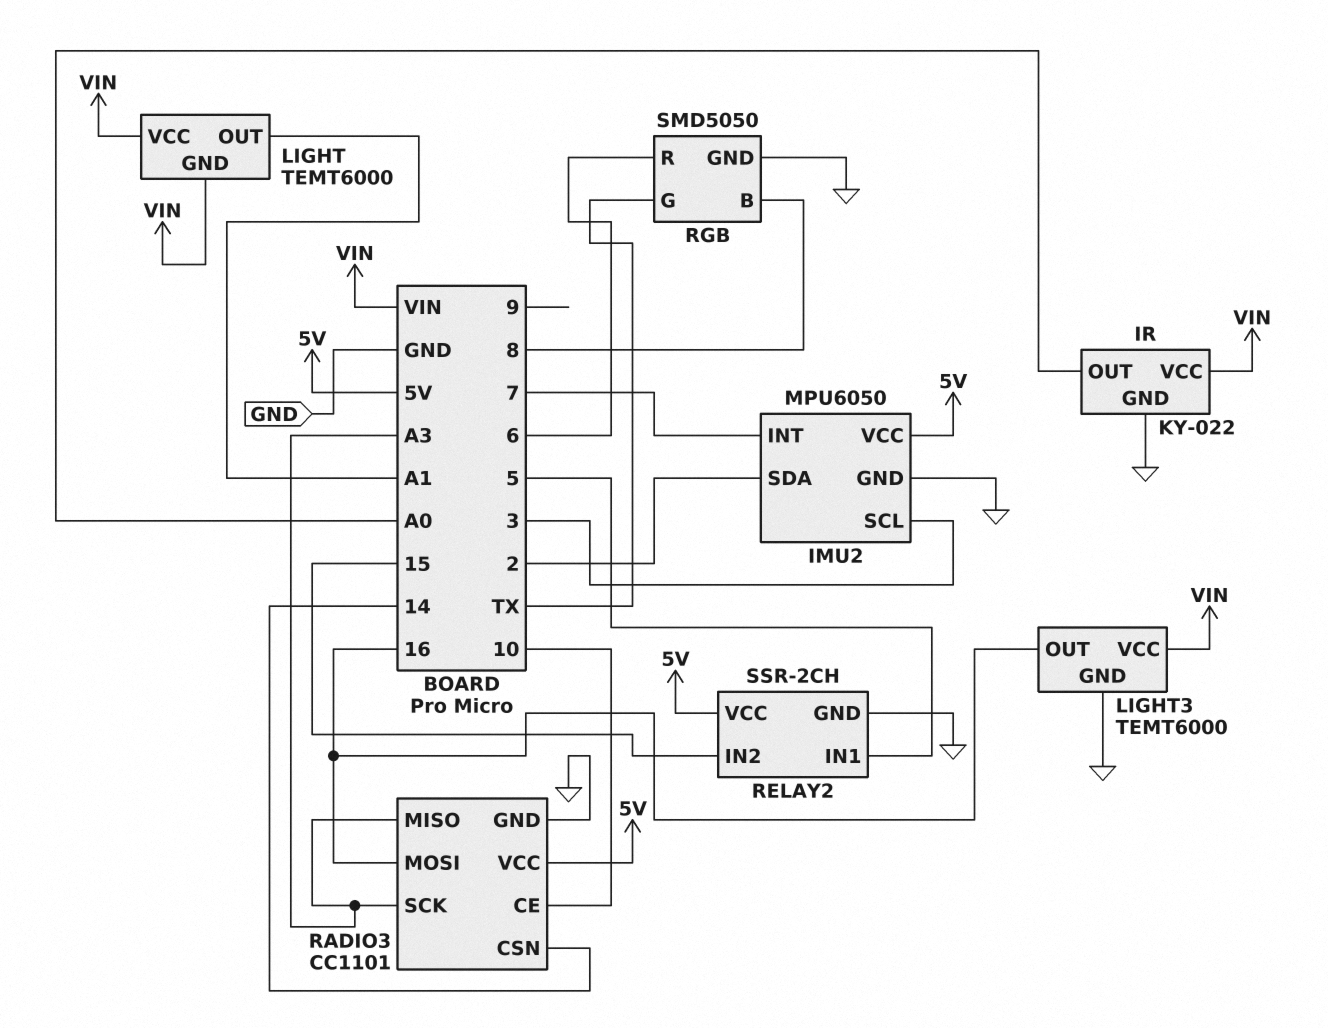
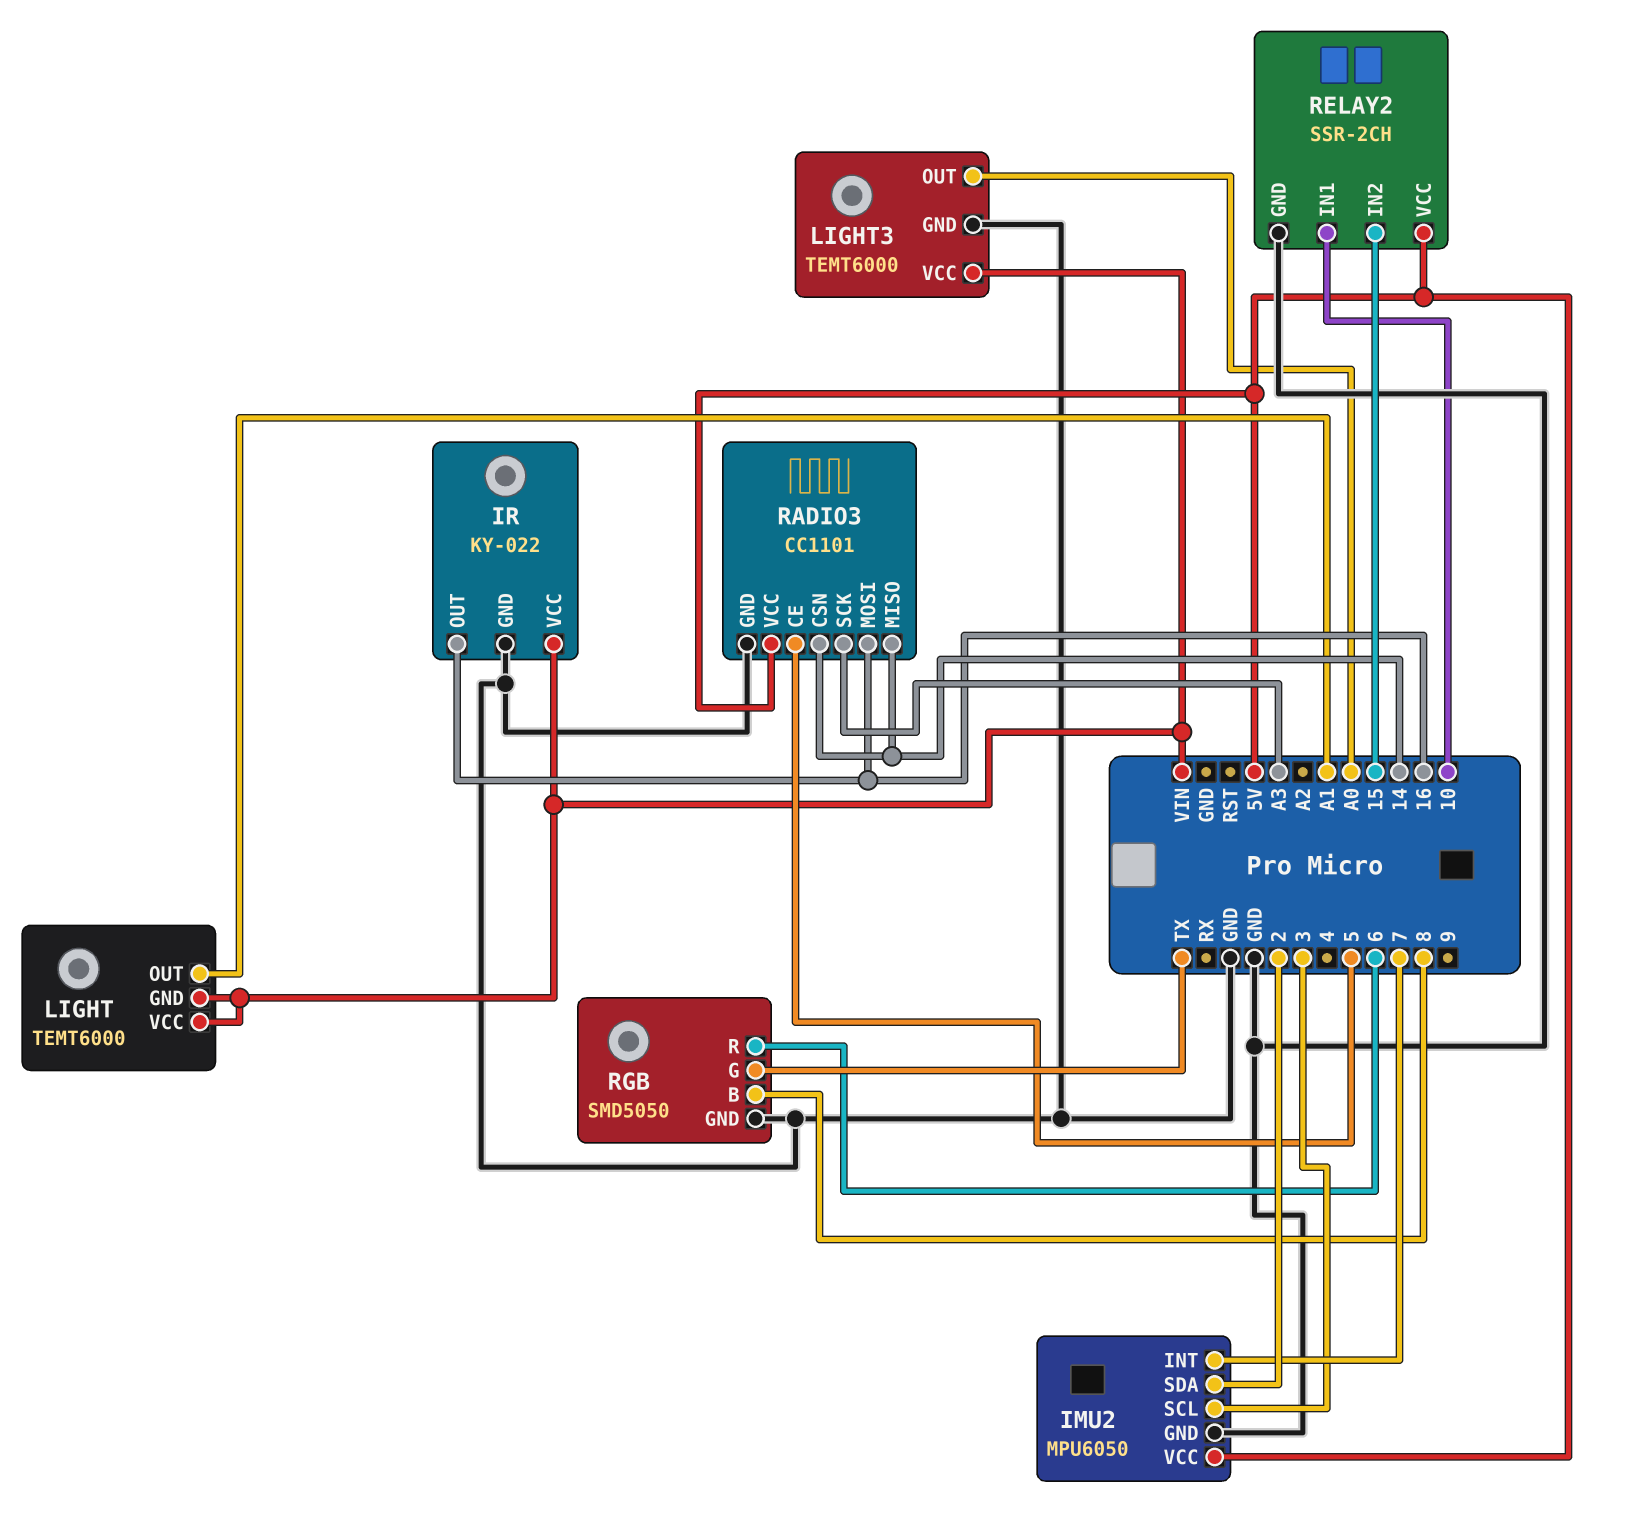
IR pin OUT: A0 -> 16
LIGHT3 pin OUT: 16 -> A0
RADIO3 pin CE: 10 -> 5
RADIO3 pin MISO: A3 -> 14
RELAY2 pin IN1: 5 -> 10

